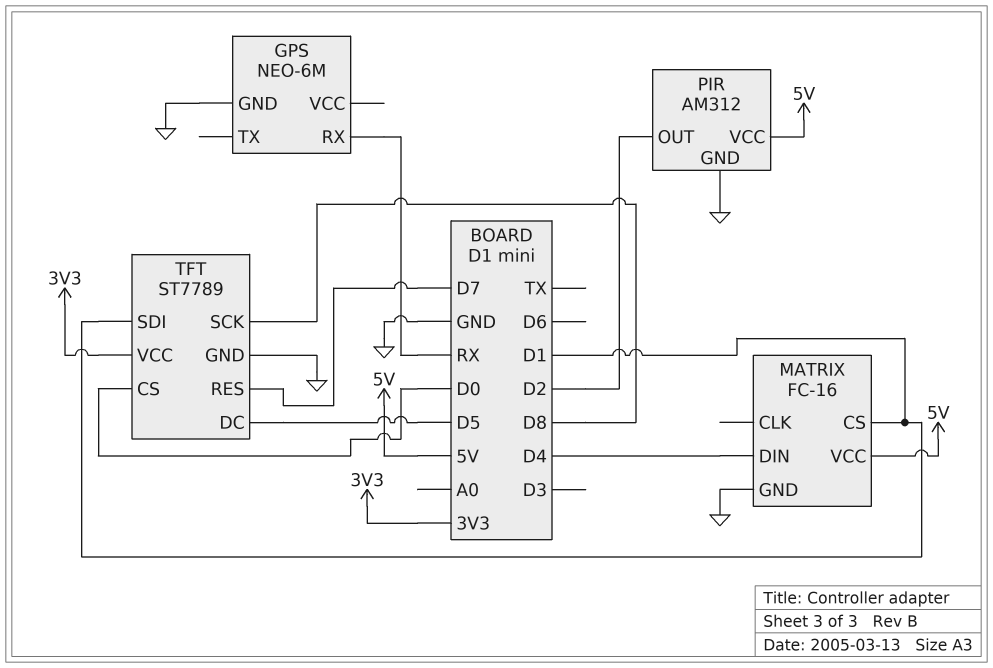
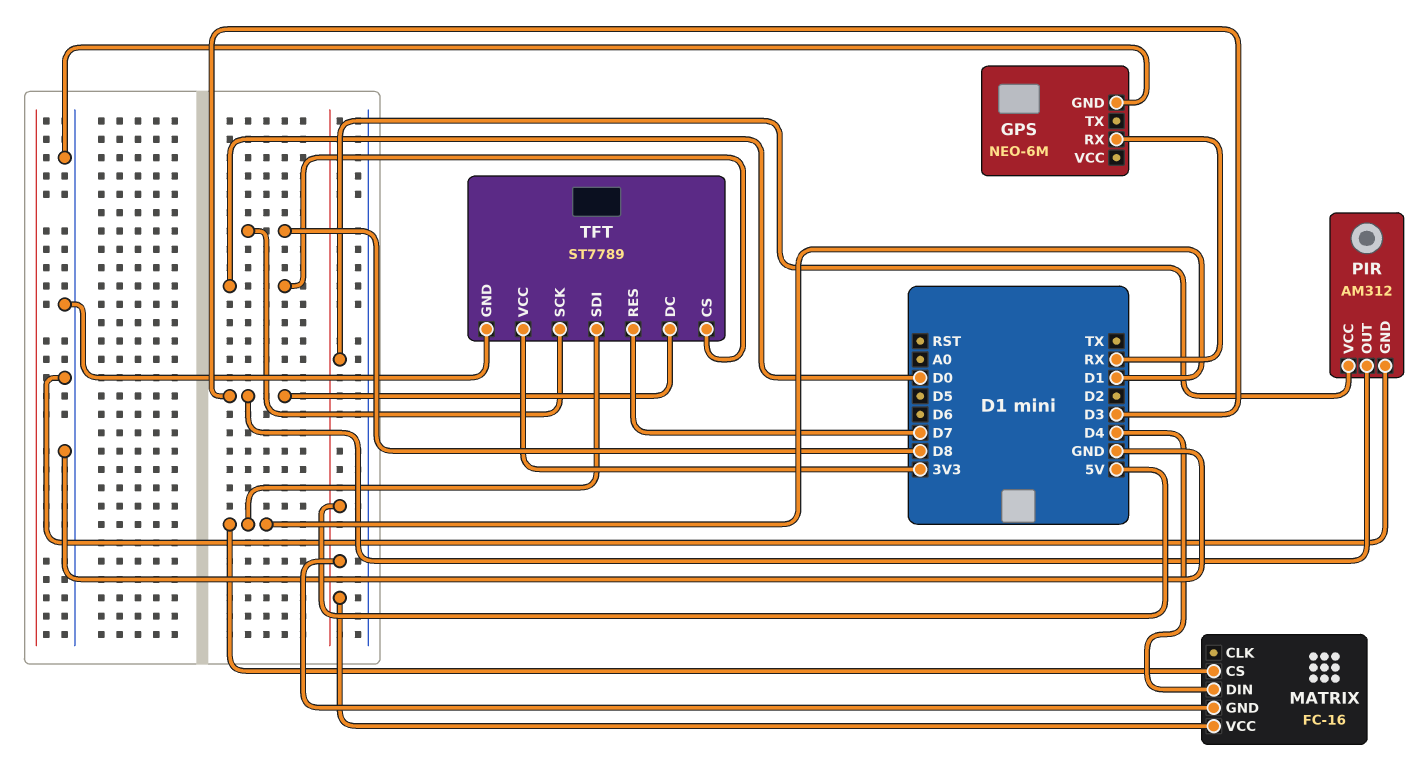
MATRIX pin GND: GND -> 5V
PIR pin OUT: D2 -> D3
TFT pin DC: D5 -> D3

